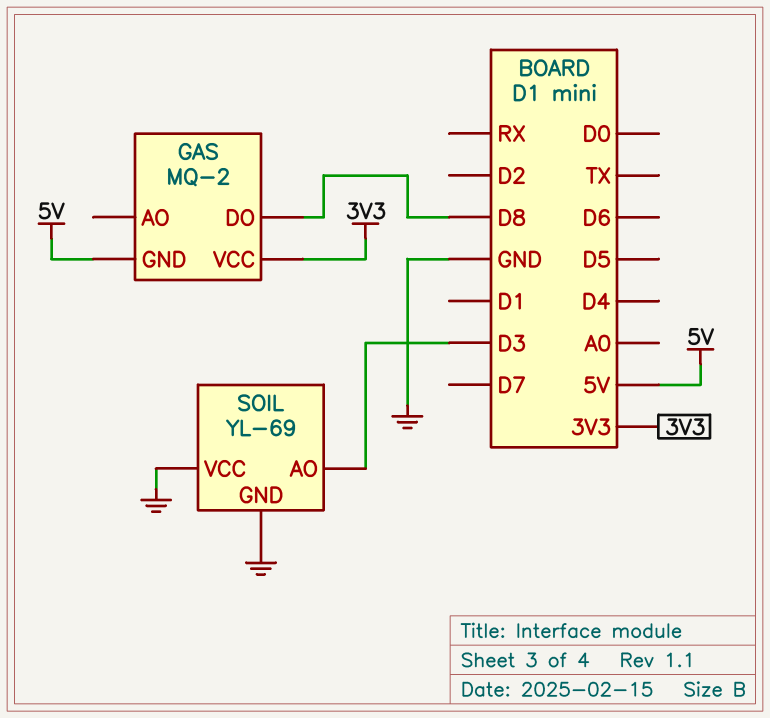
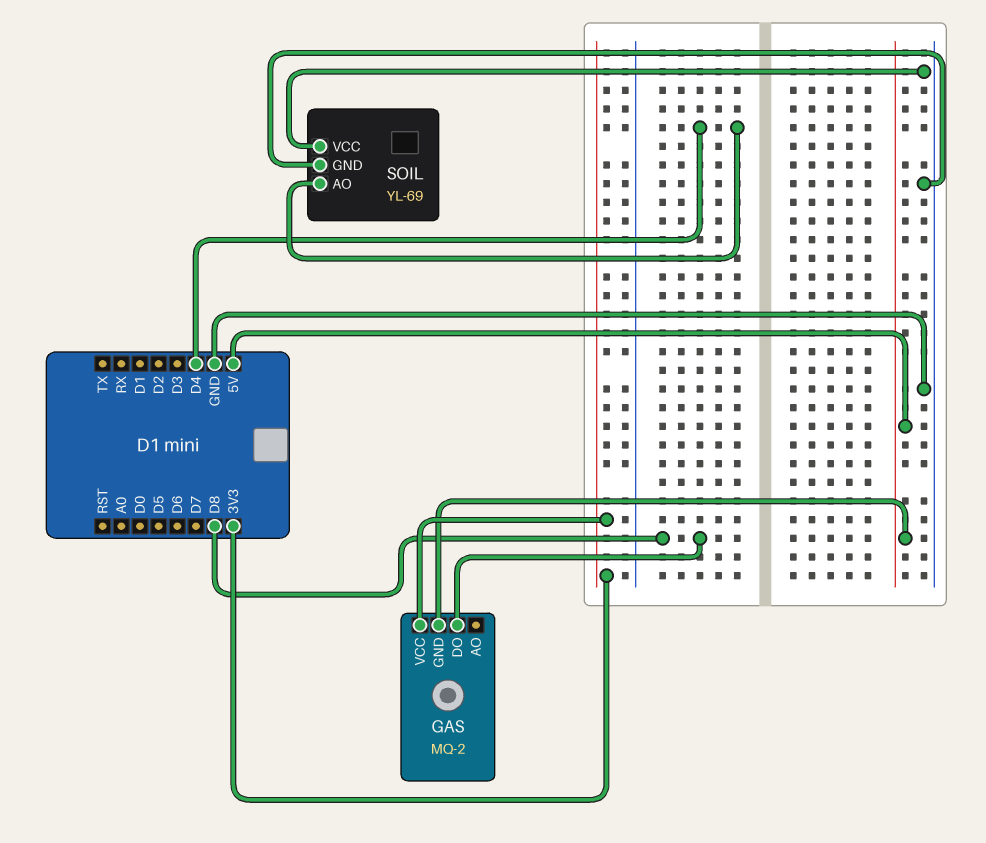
SOIL pin AO: D3 -> D4

